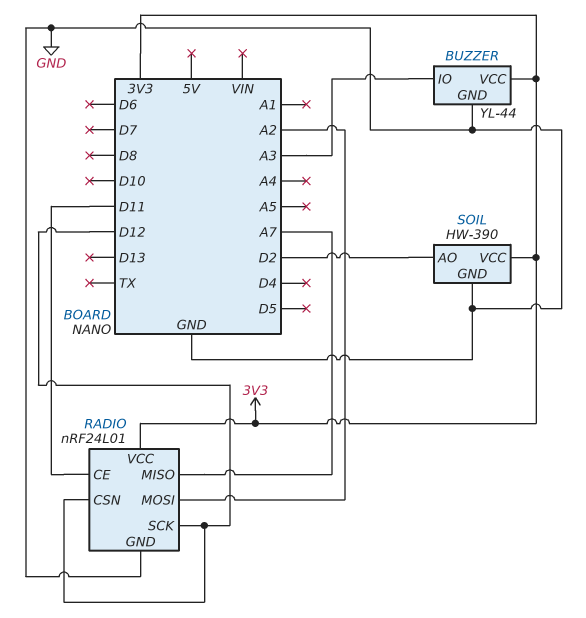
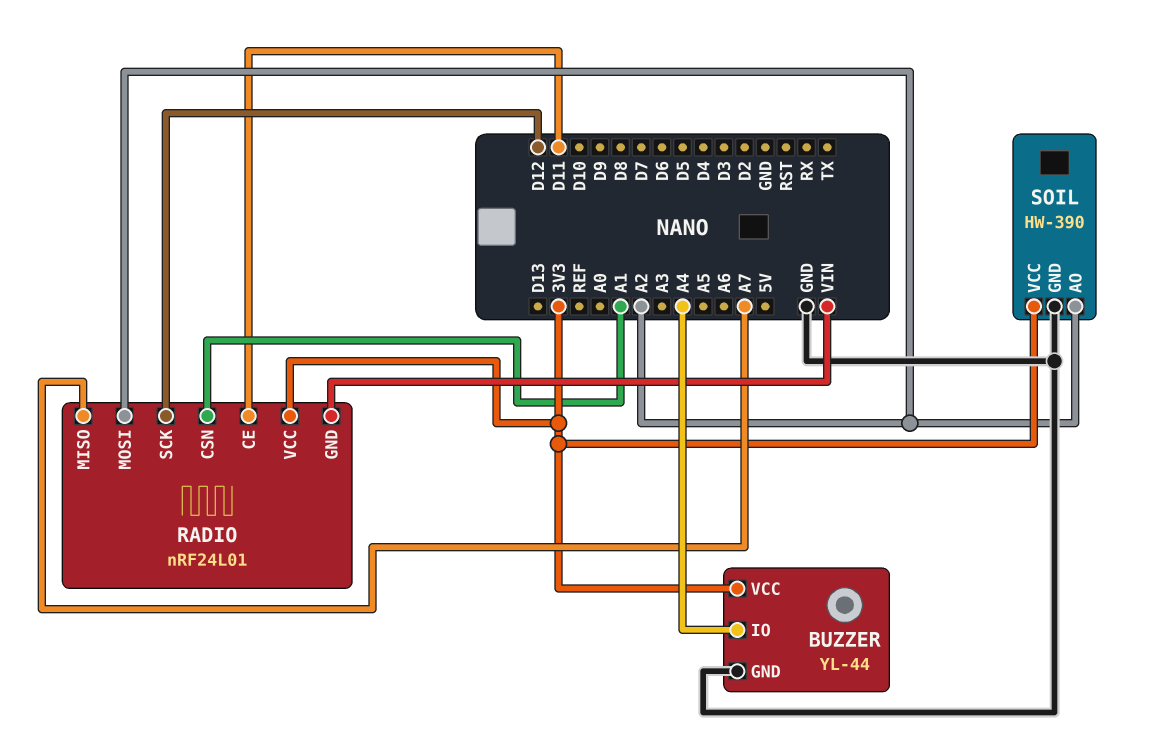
BUZZER pin IO: A3 -> A4
RADIO pin CSN: D12 -> A1
RADIO pin GND: GND -> VIN
SOIL pin AO: D2 -> A2

